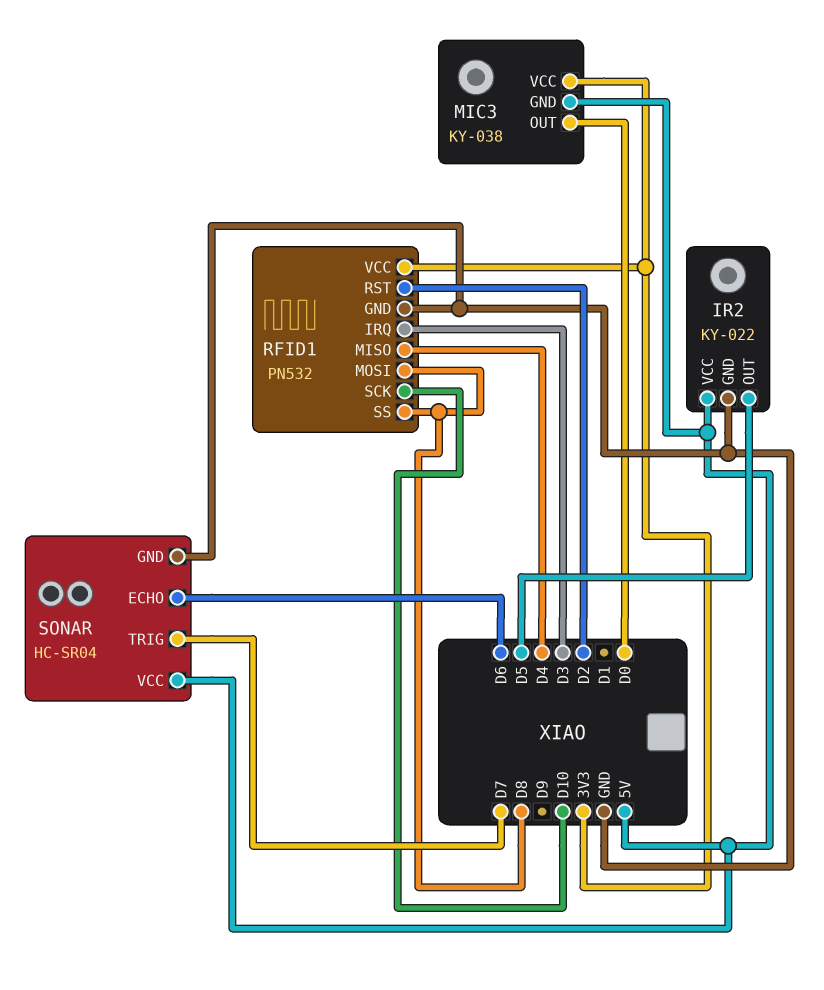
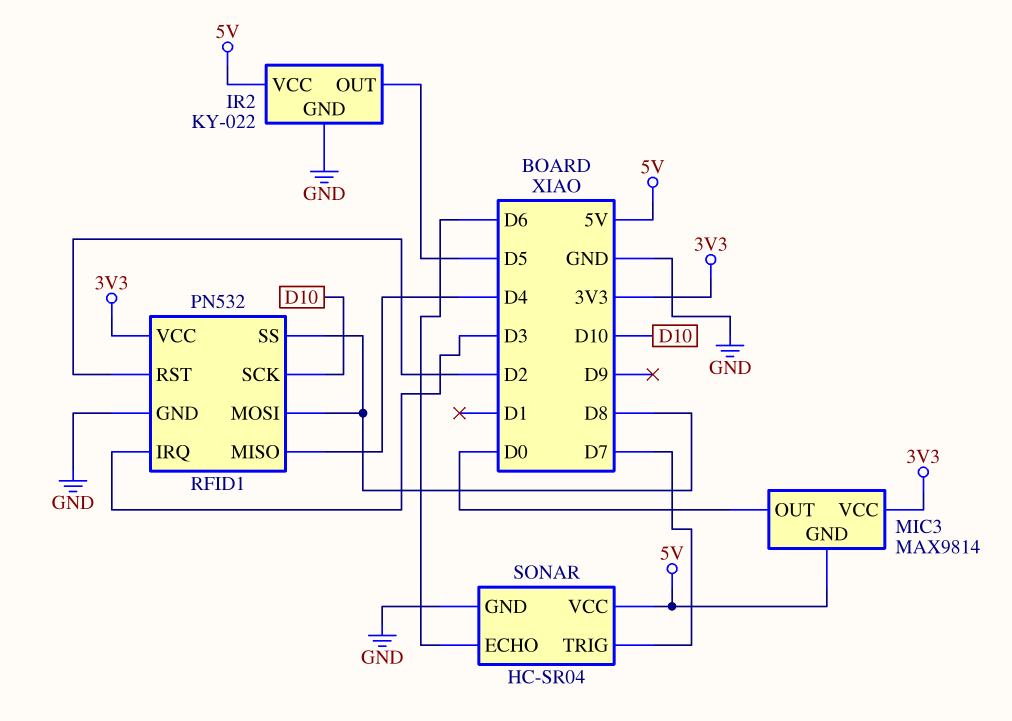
MIC3: KY-038 -> MAX9814

